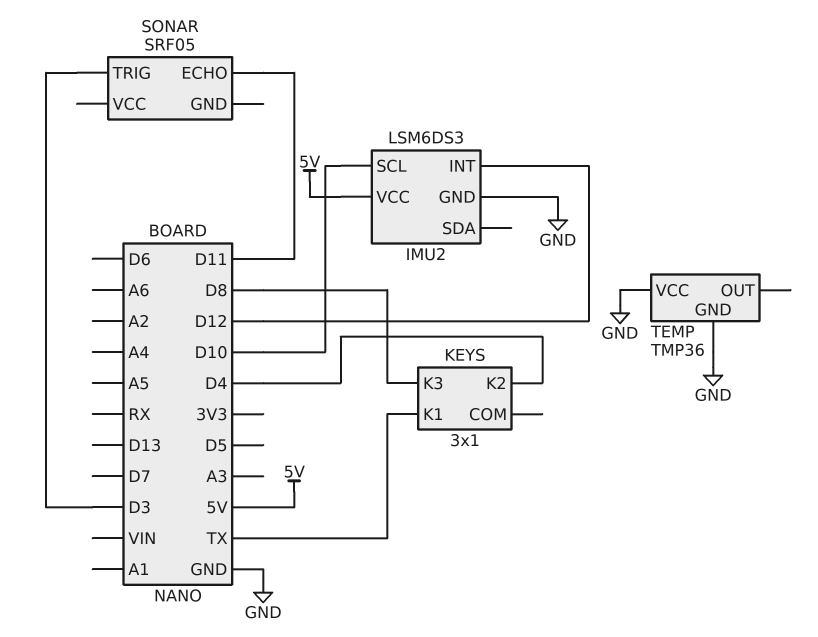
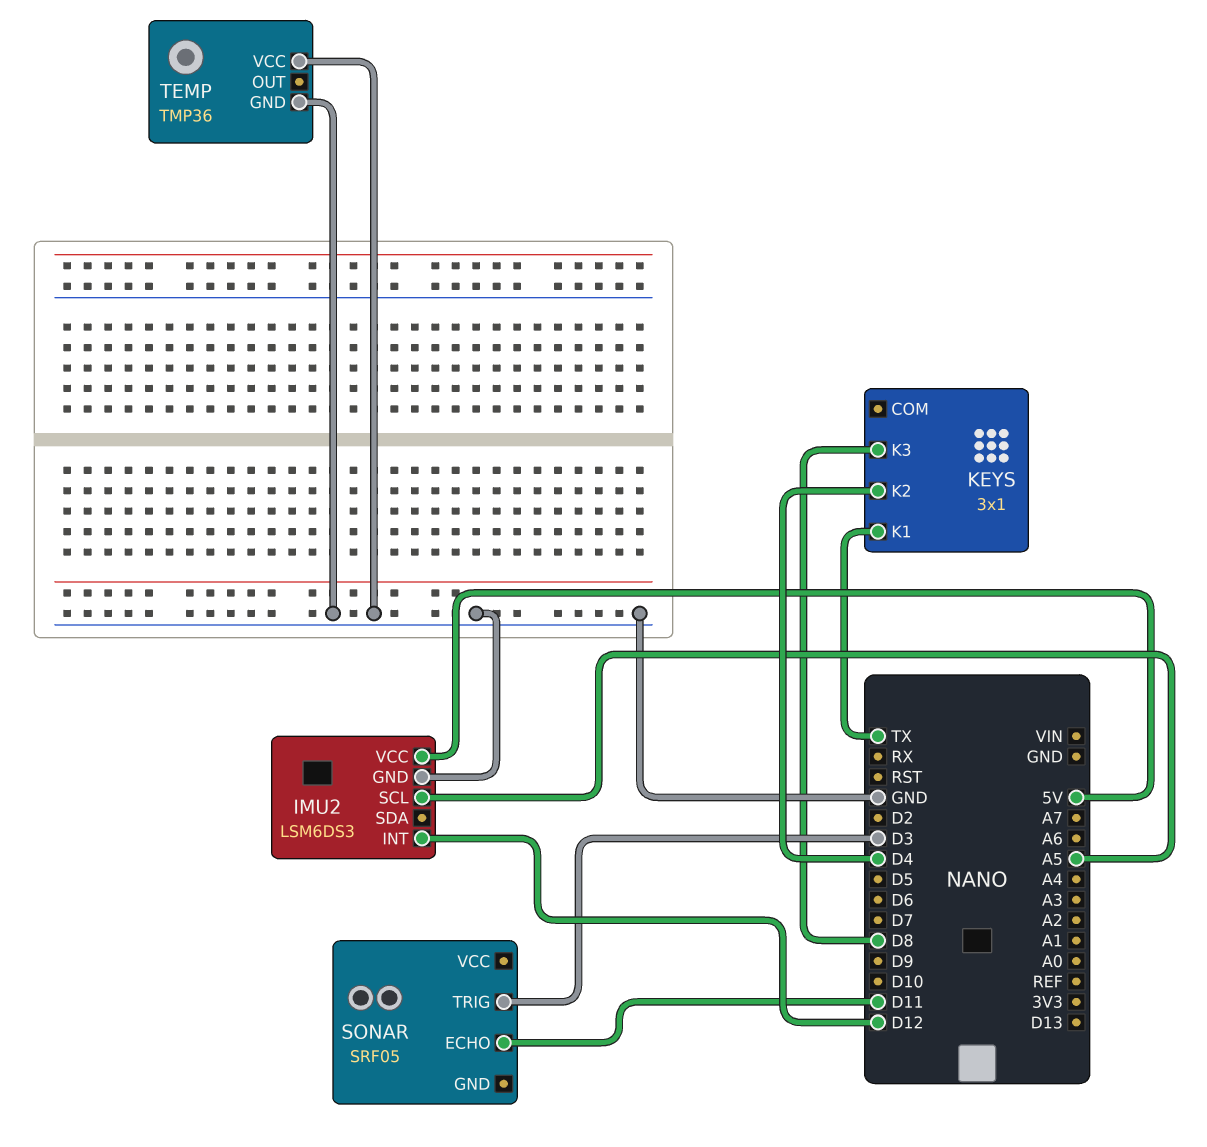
IMU2 pin SCL: D10 -> A5

